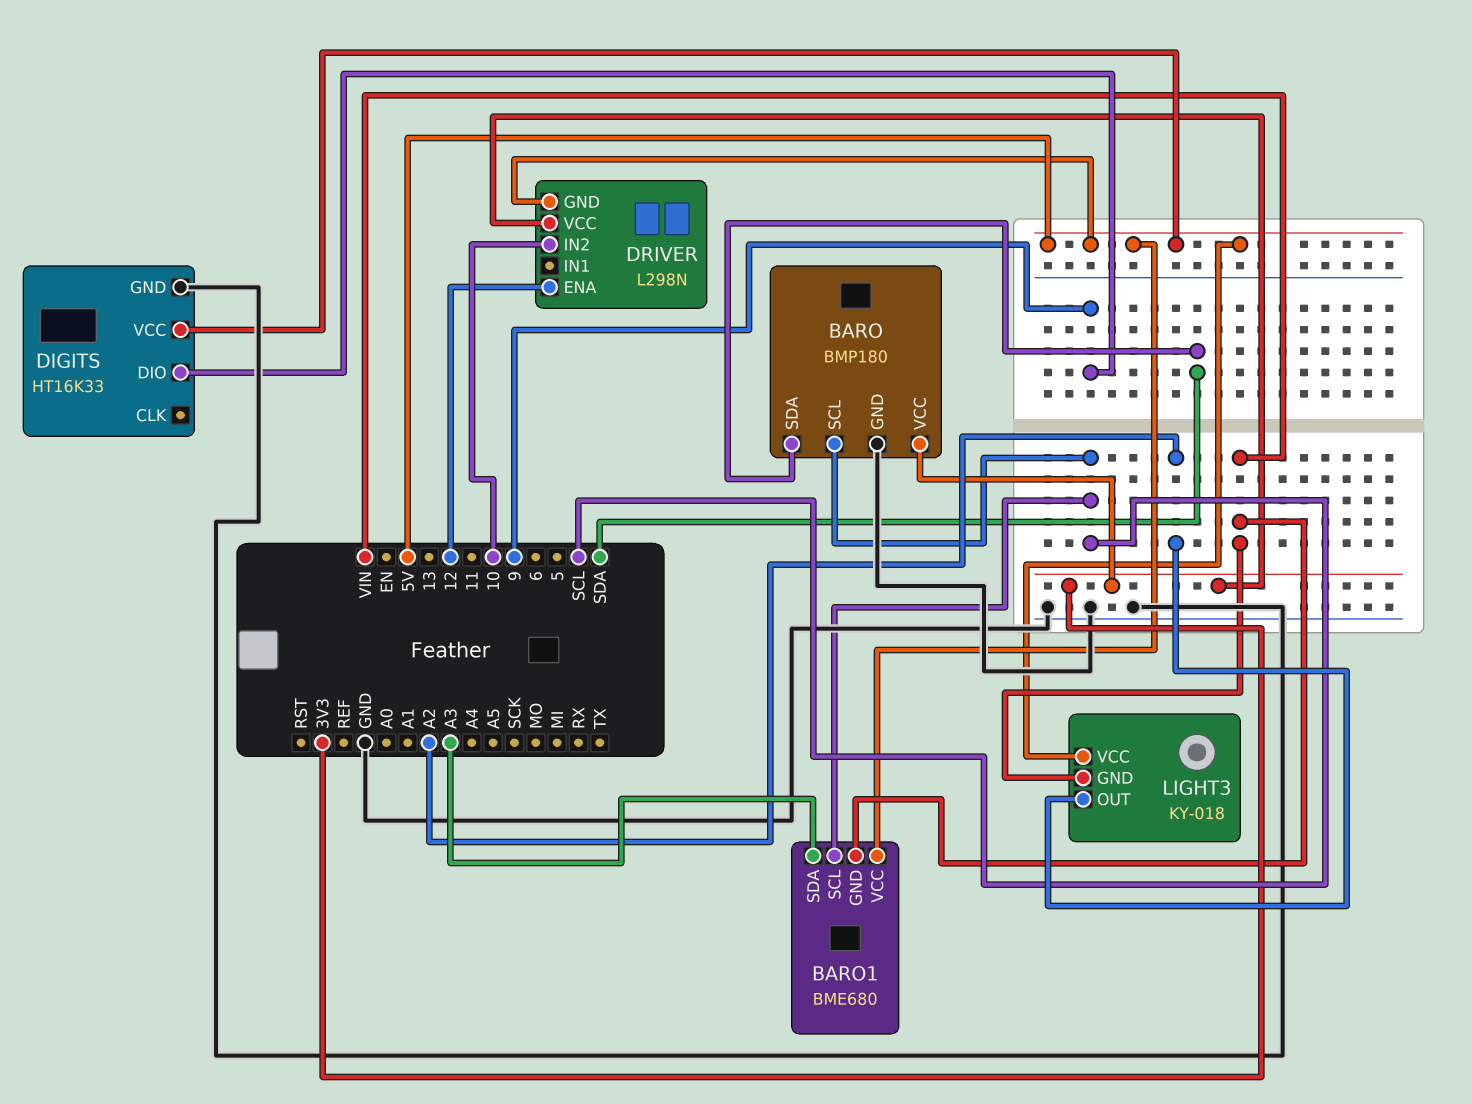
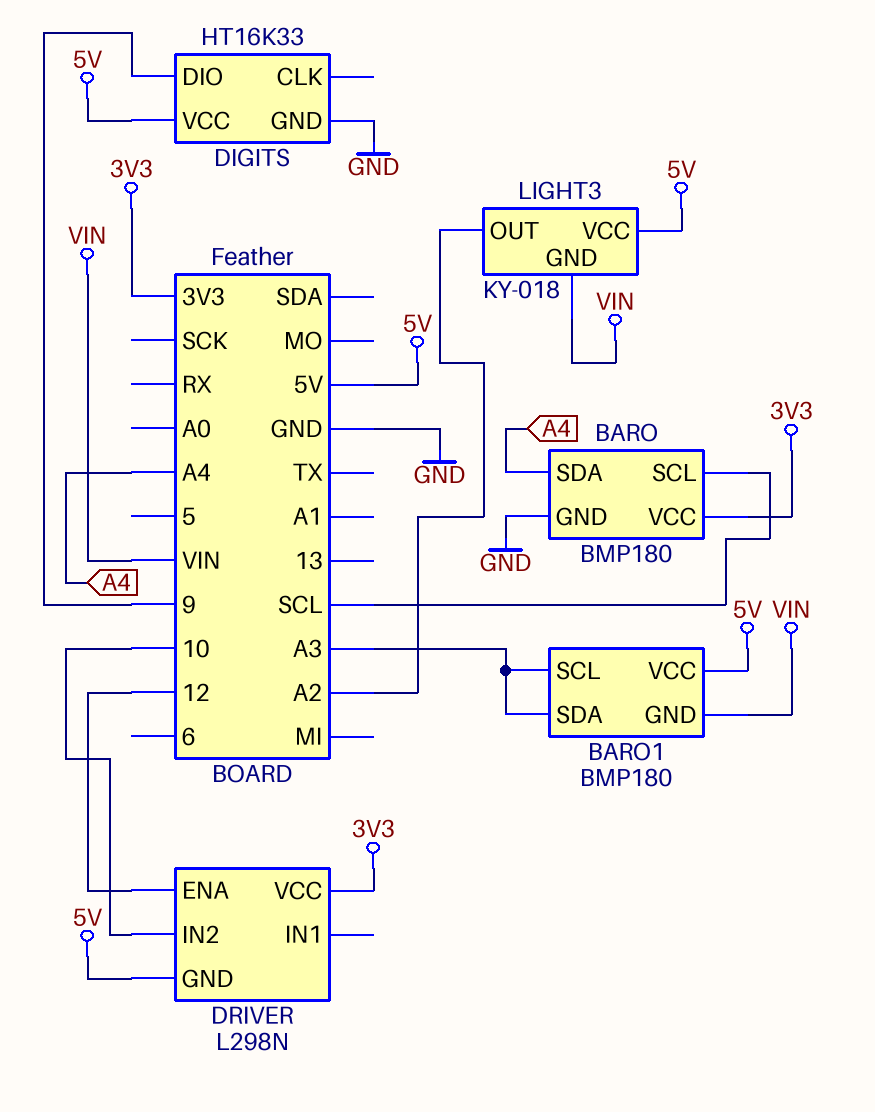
BARO pin SDA: SDA -> A4
BARO1: BME680 -> BMP180
BARO1 pin SCL: SCL -> A3

